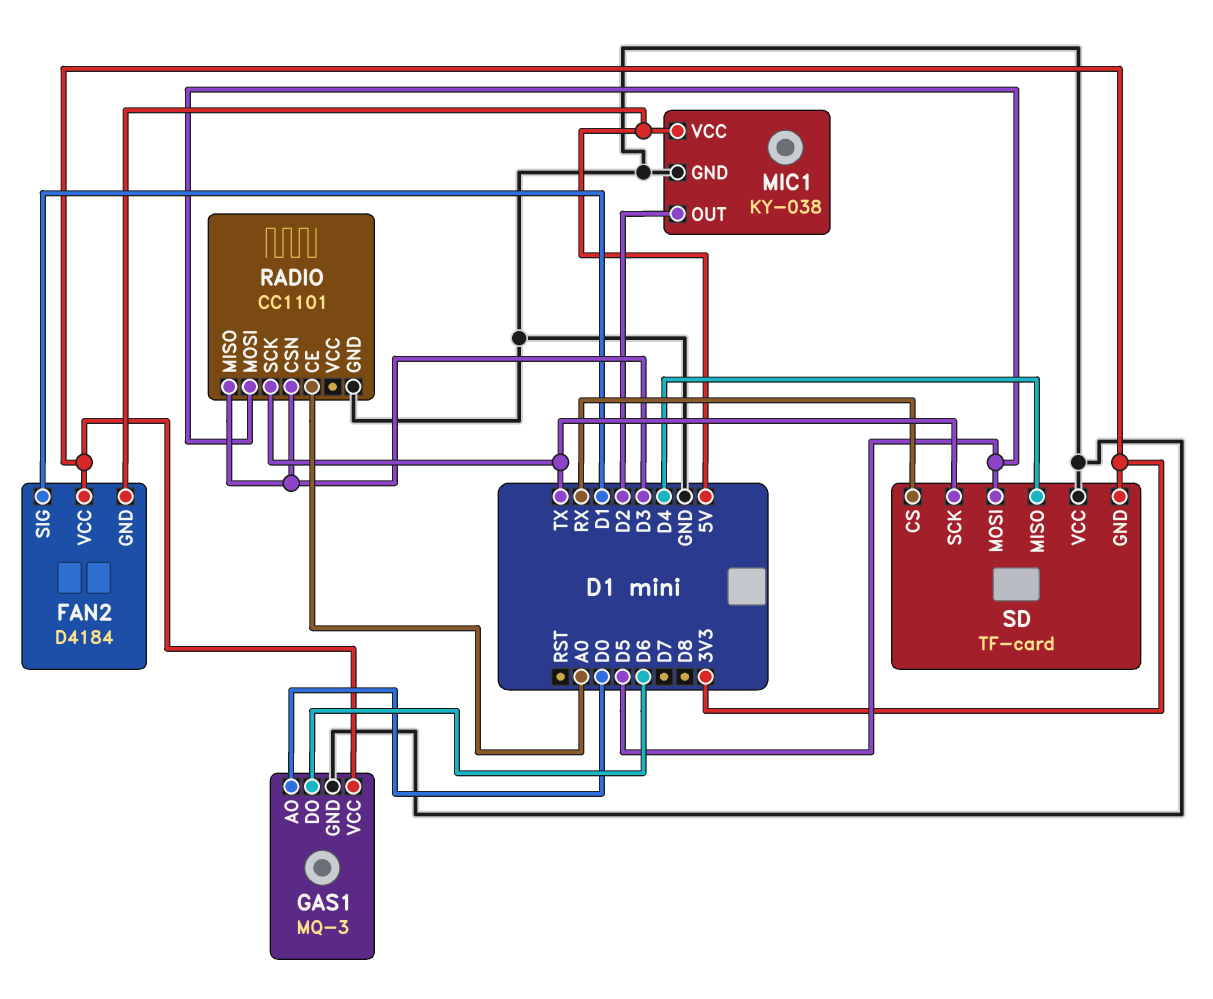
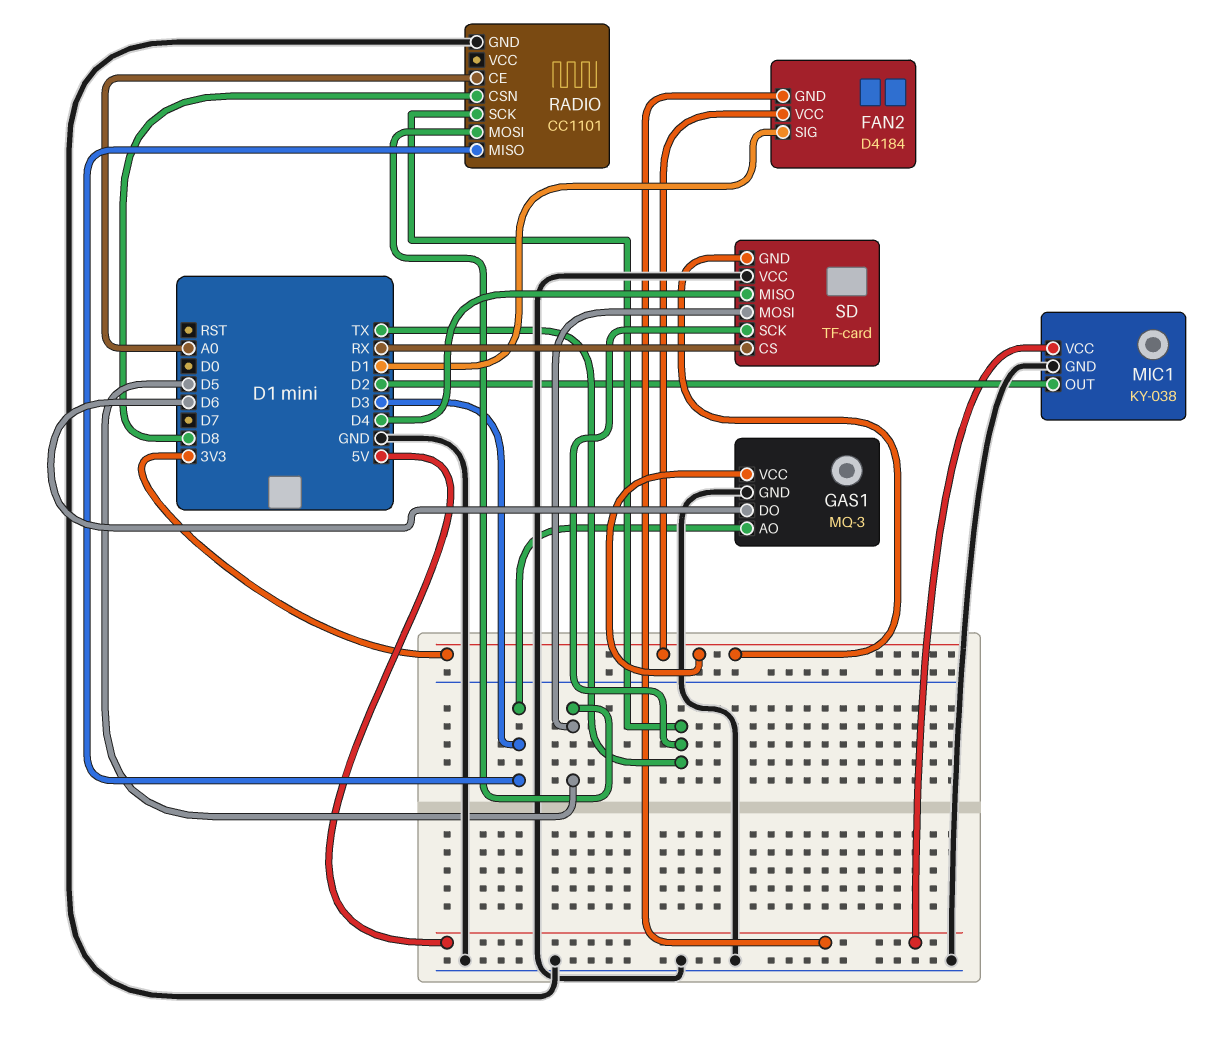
GAS1 pin AO: D0 -> D3
RADIO pin CSN: D3 -> D8

